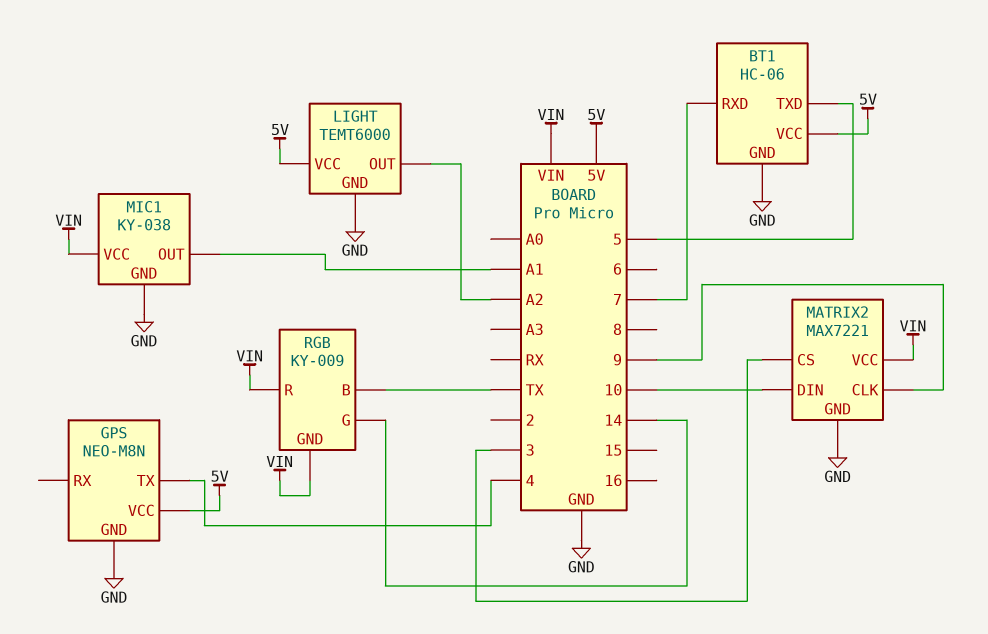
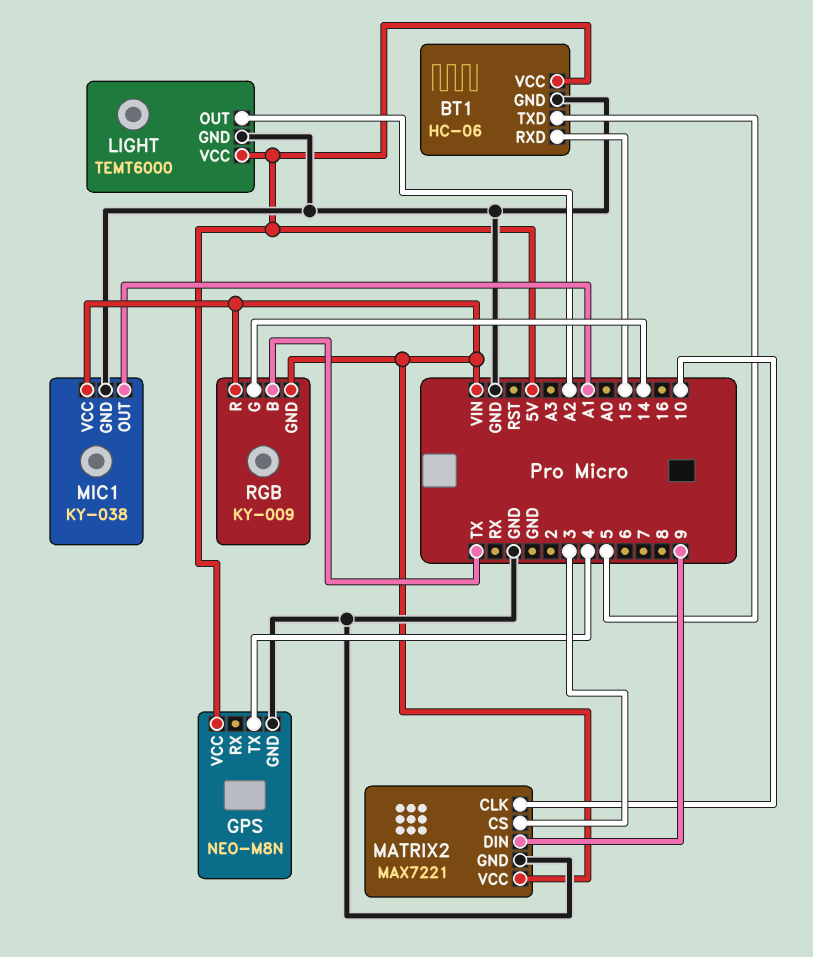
BT1 pin RXD: 7 -> 15
MATRIX2 pin CLK: 9 -> 10
MATRIX2 pin DIN: 10 -> 9

